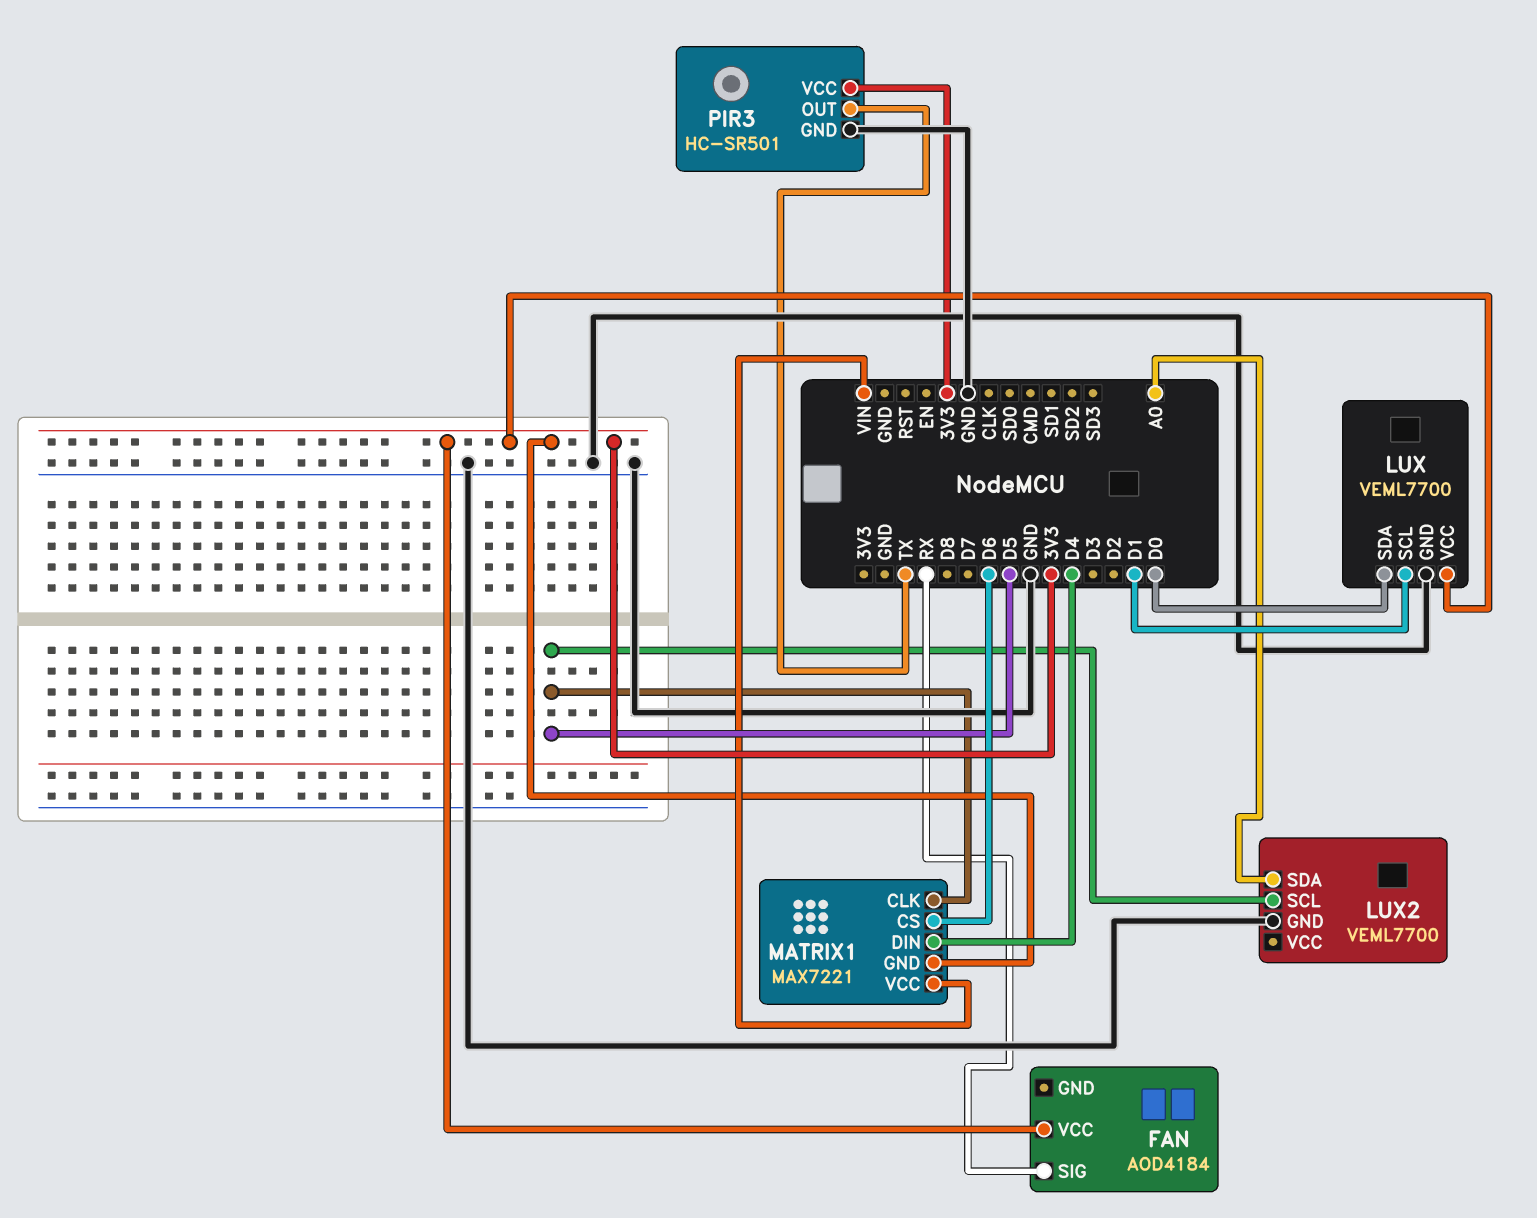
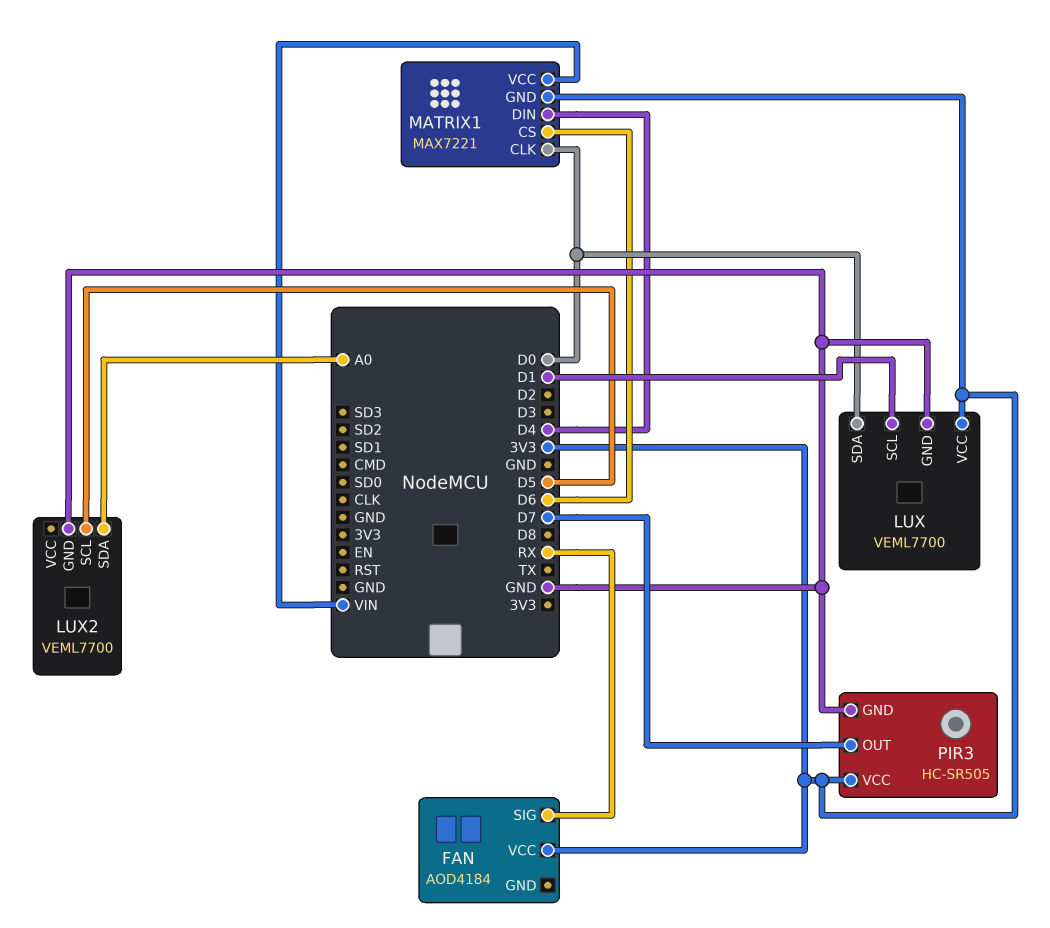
MATRIX1 pin CLK: D5 -> D0
PIR3: HC-SR501 -> HC-SR505
PIR3 pin OUT: TX -> D7

